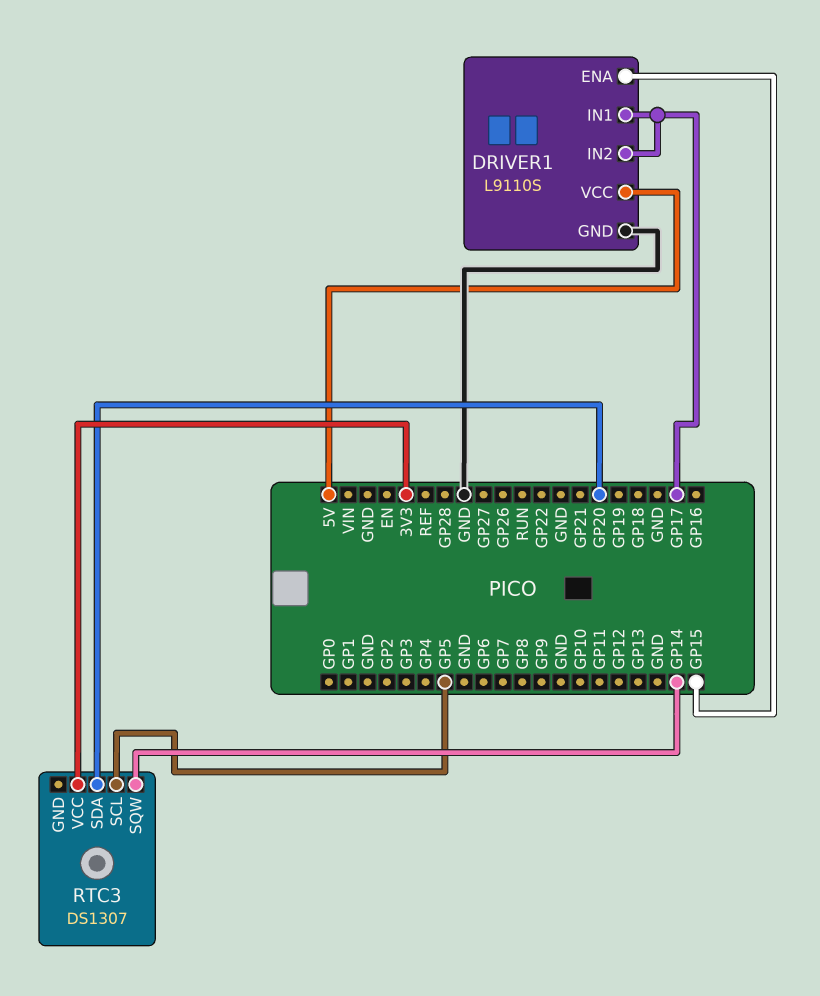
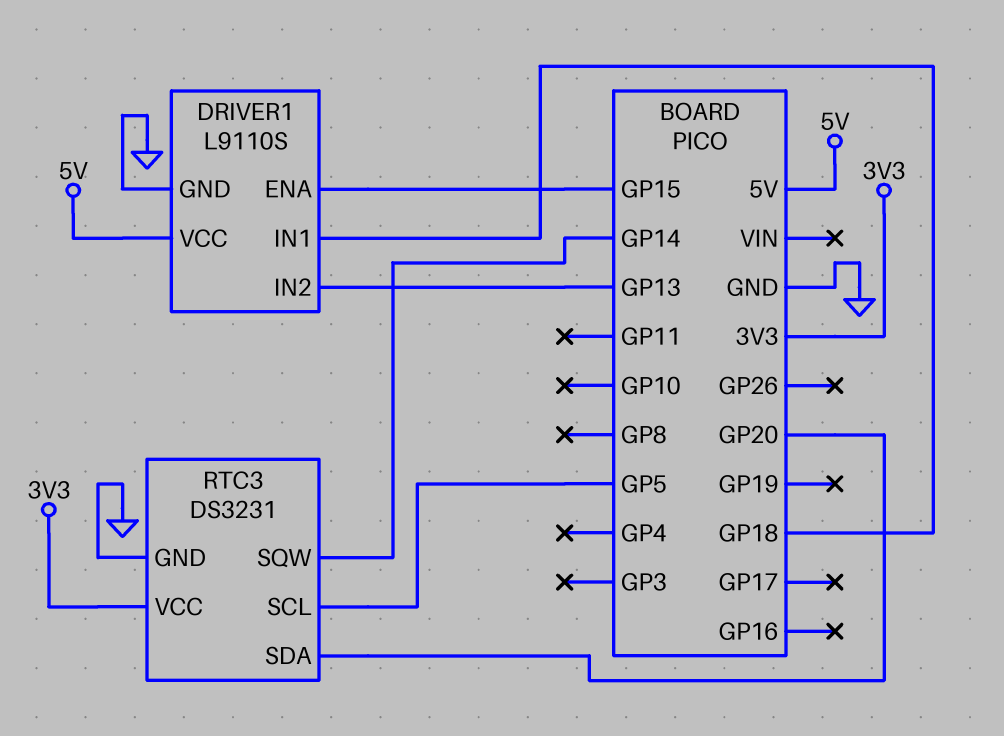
DRIVER1 pin IN1: GP17 -> GP18
DRIVER1 pin IN2: GP17 -> GP13
RTC3: DS1307 -> DS3231
RTC3 pin GND: none -> GND

